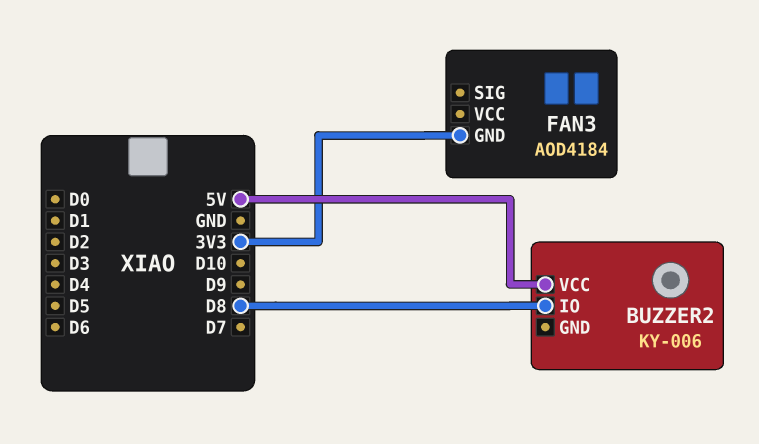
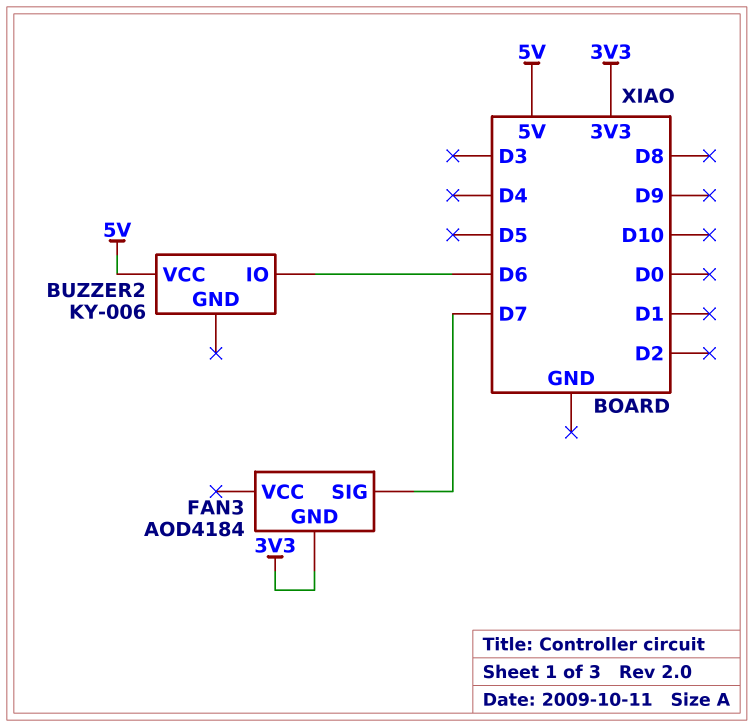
BUZZER2 pin IO: D8 -> D6
FAN3 pin SIG: none -> D7

